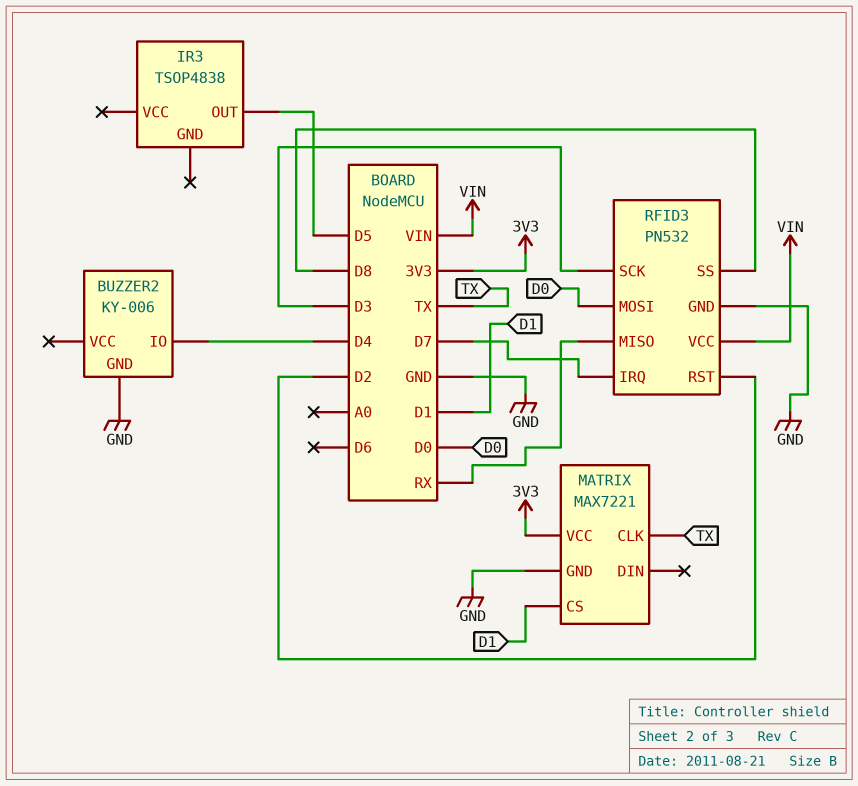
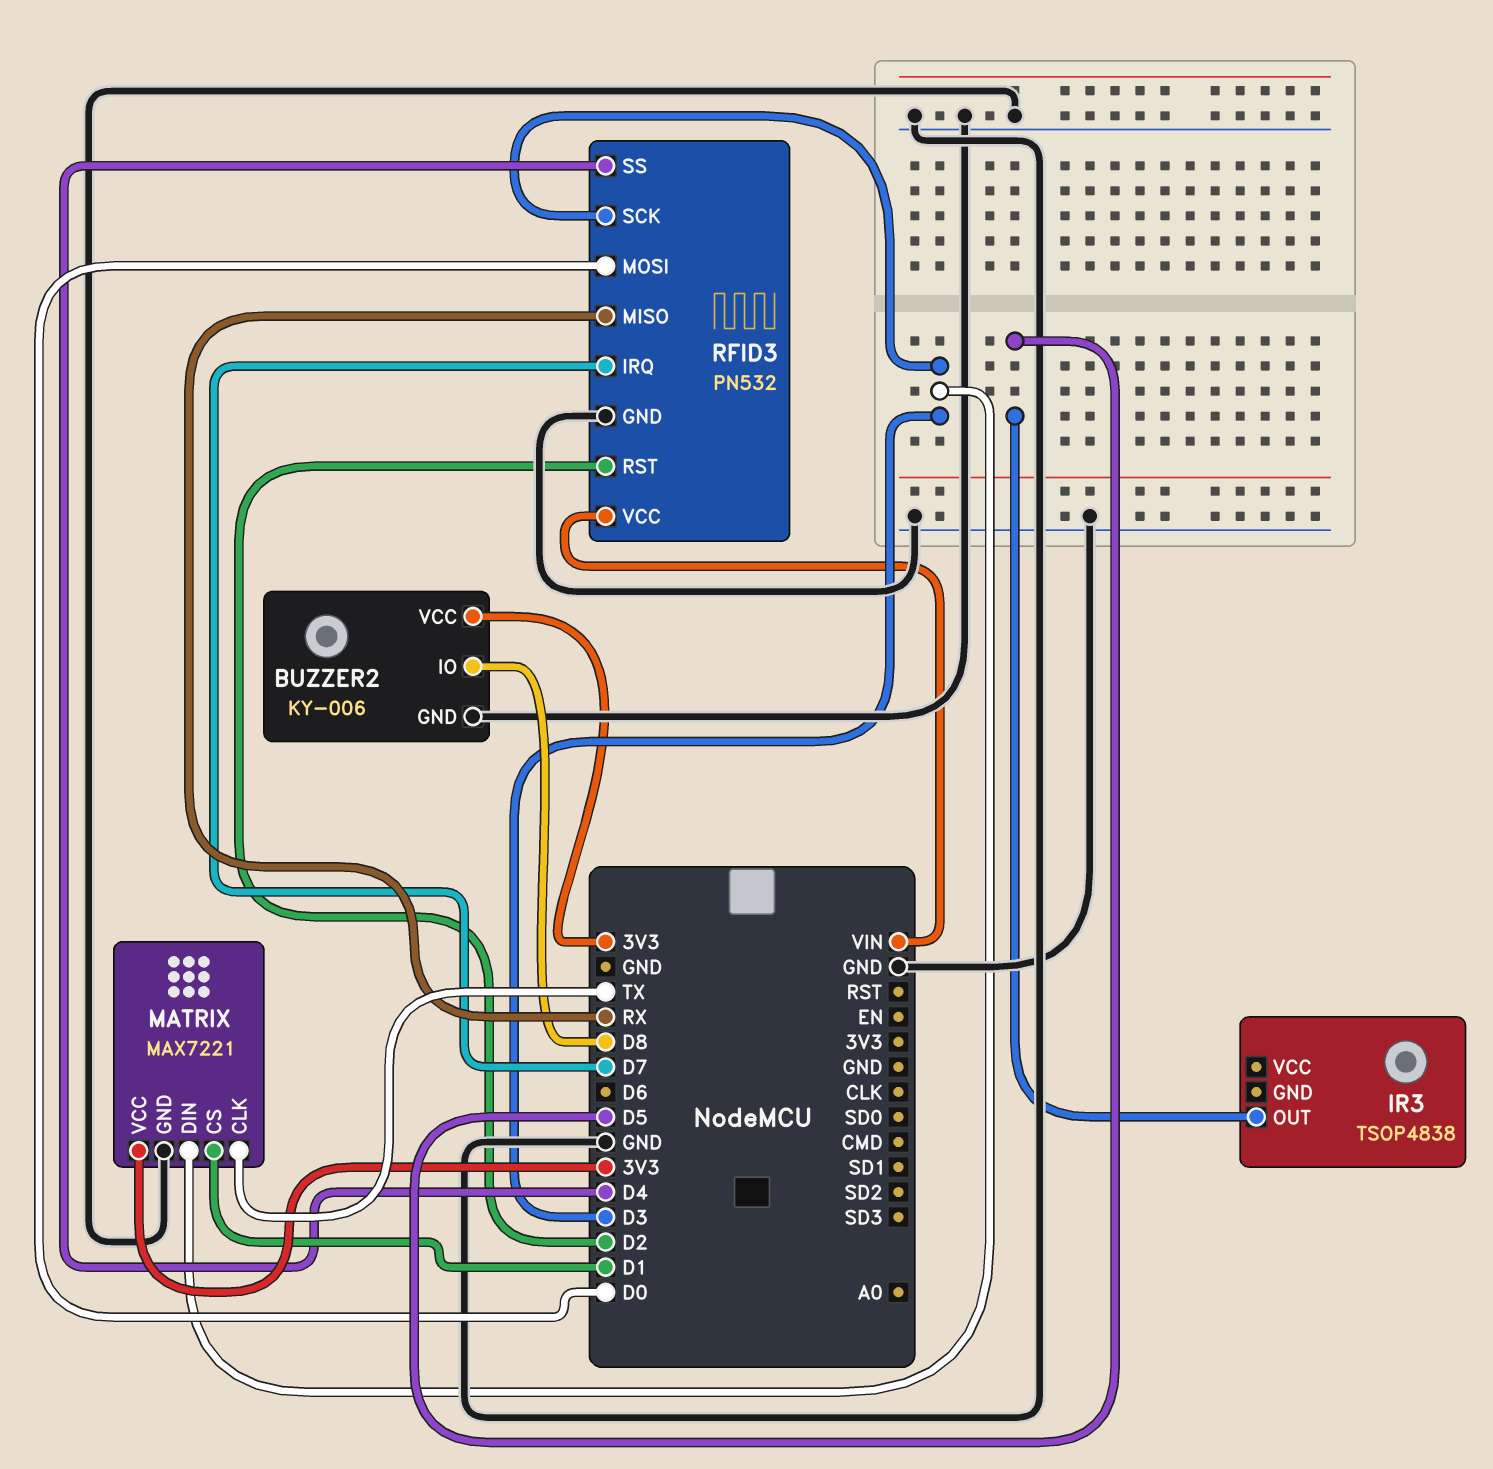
BUZZER2 pin IO: D4 -> D8
BUZZER2 pin VCC: none -> 3V3
MATRIX pin DIN: none -> D3
RFID3 pin SS: D8 -> D4

